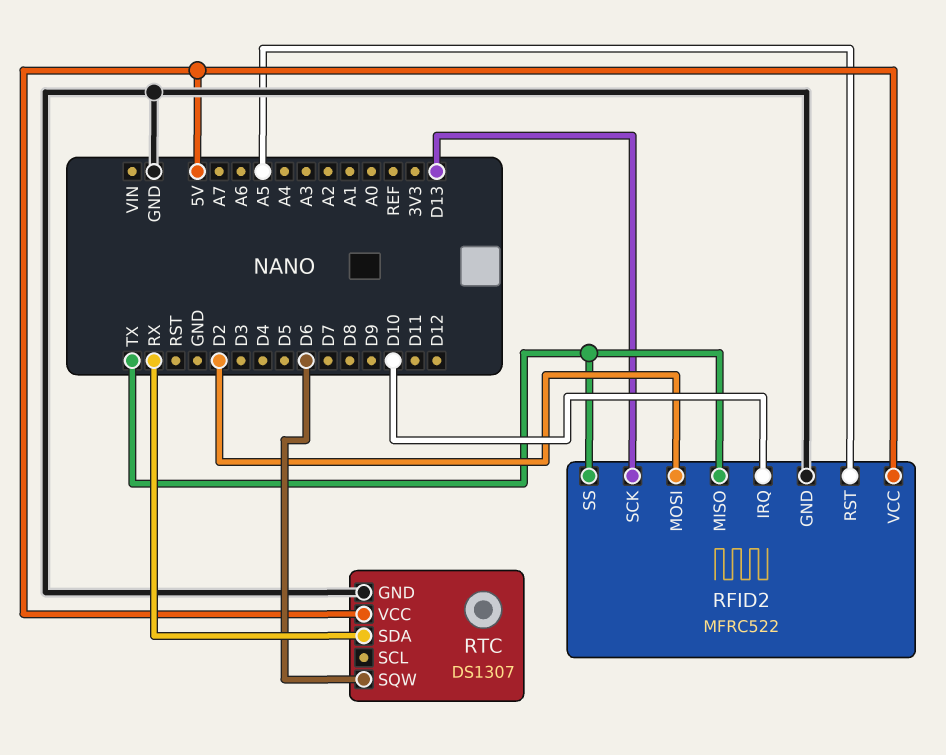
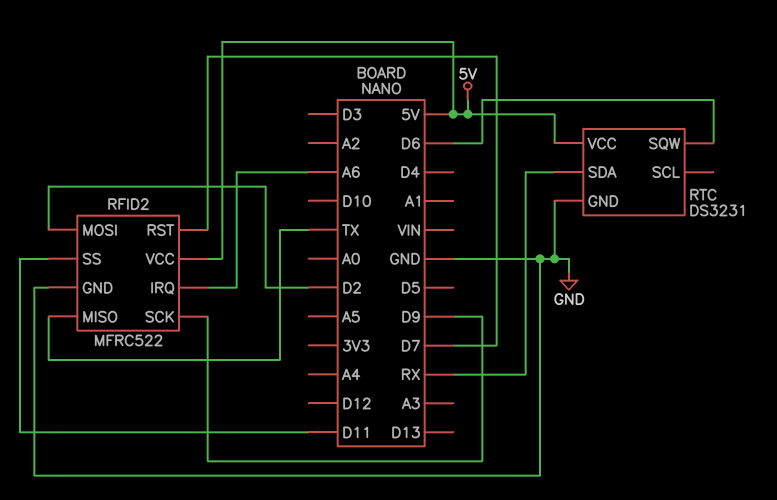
RFID2 pin IRQ: D10 -> A6
RFID2 pin RST: A5 -> D7
RFID2 pin SCK: D13 -> D9
RFID2 pin SS: TX -> D11
RTC: DS1307 -> DS3231

